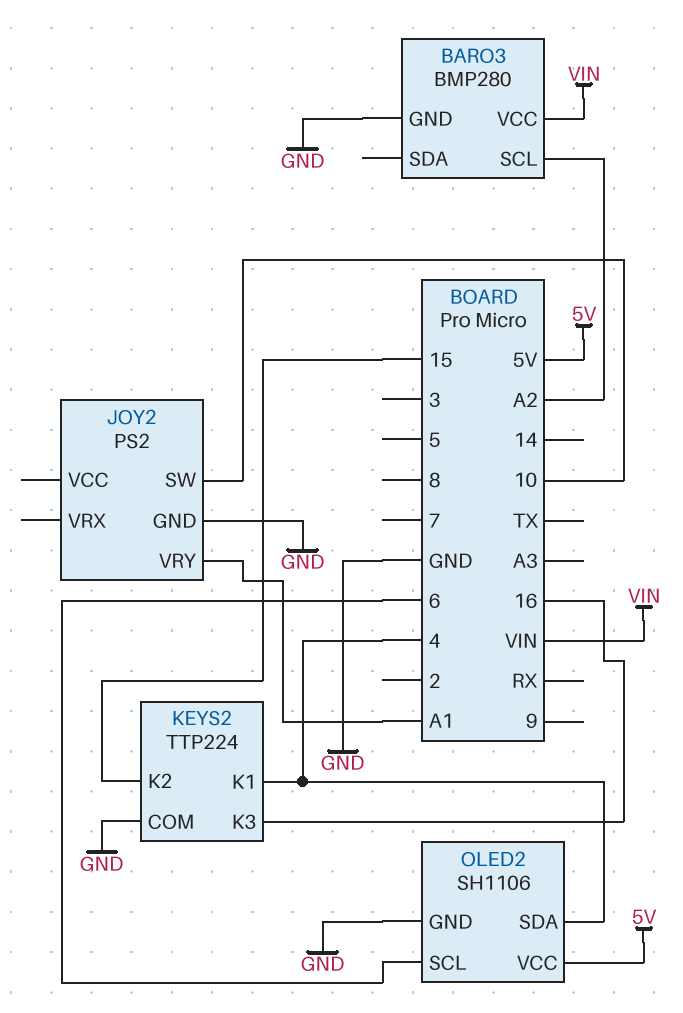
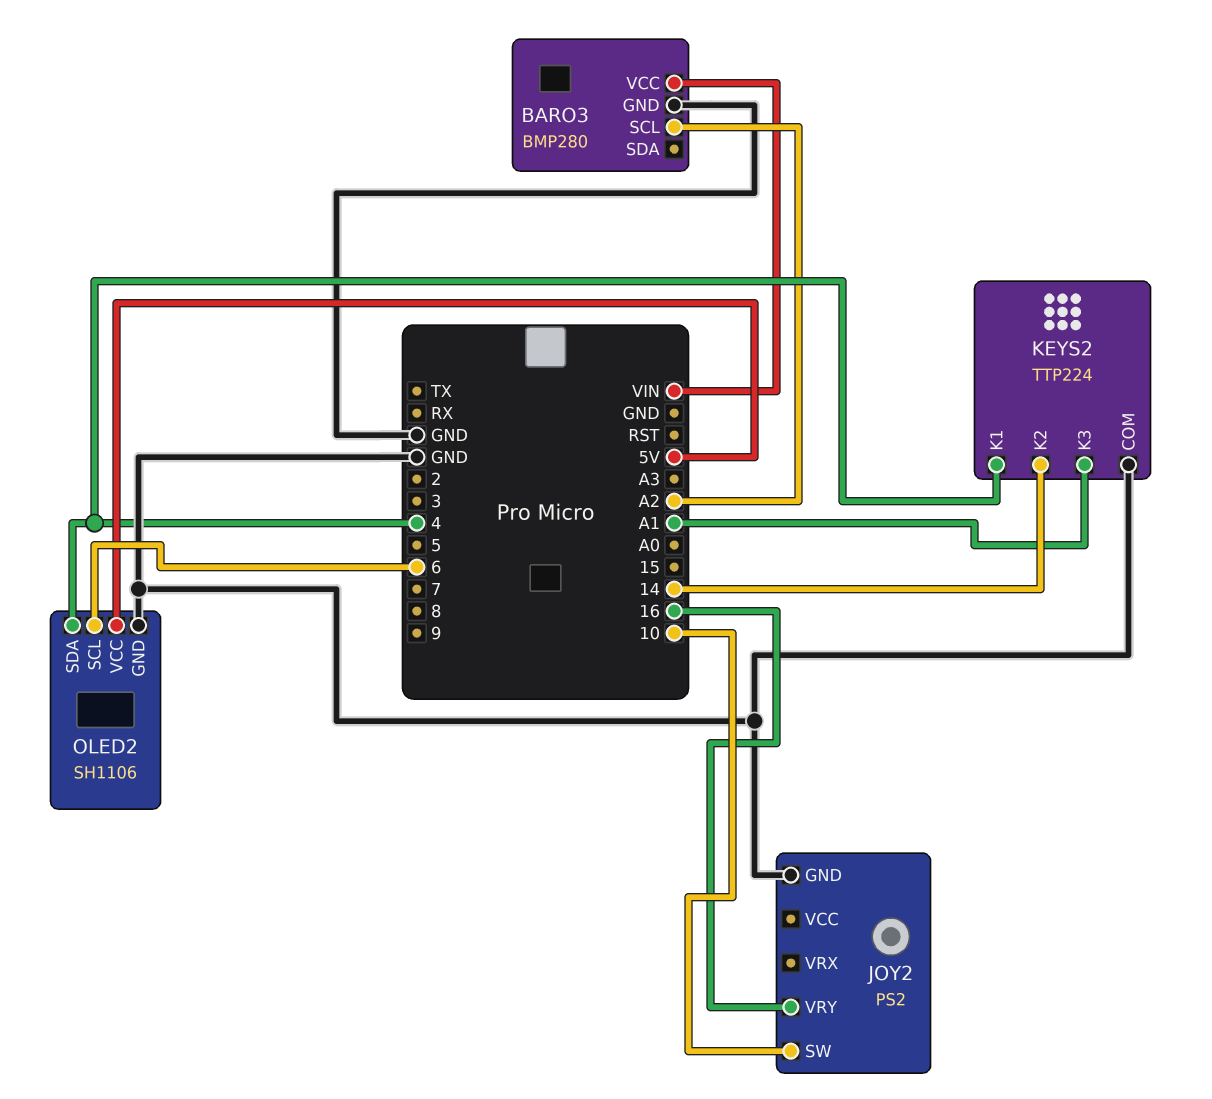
JOY2 pin VRY: A1 -> 16
KEYS2 pin K2: 15 -> 14
KEYS2 pin K3: 16 -> A1

